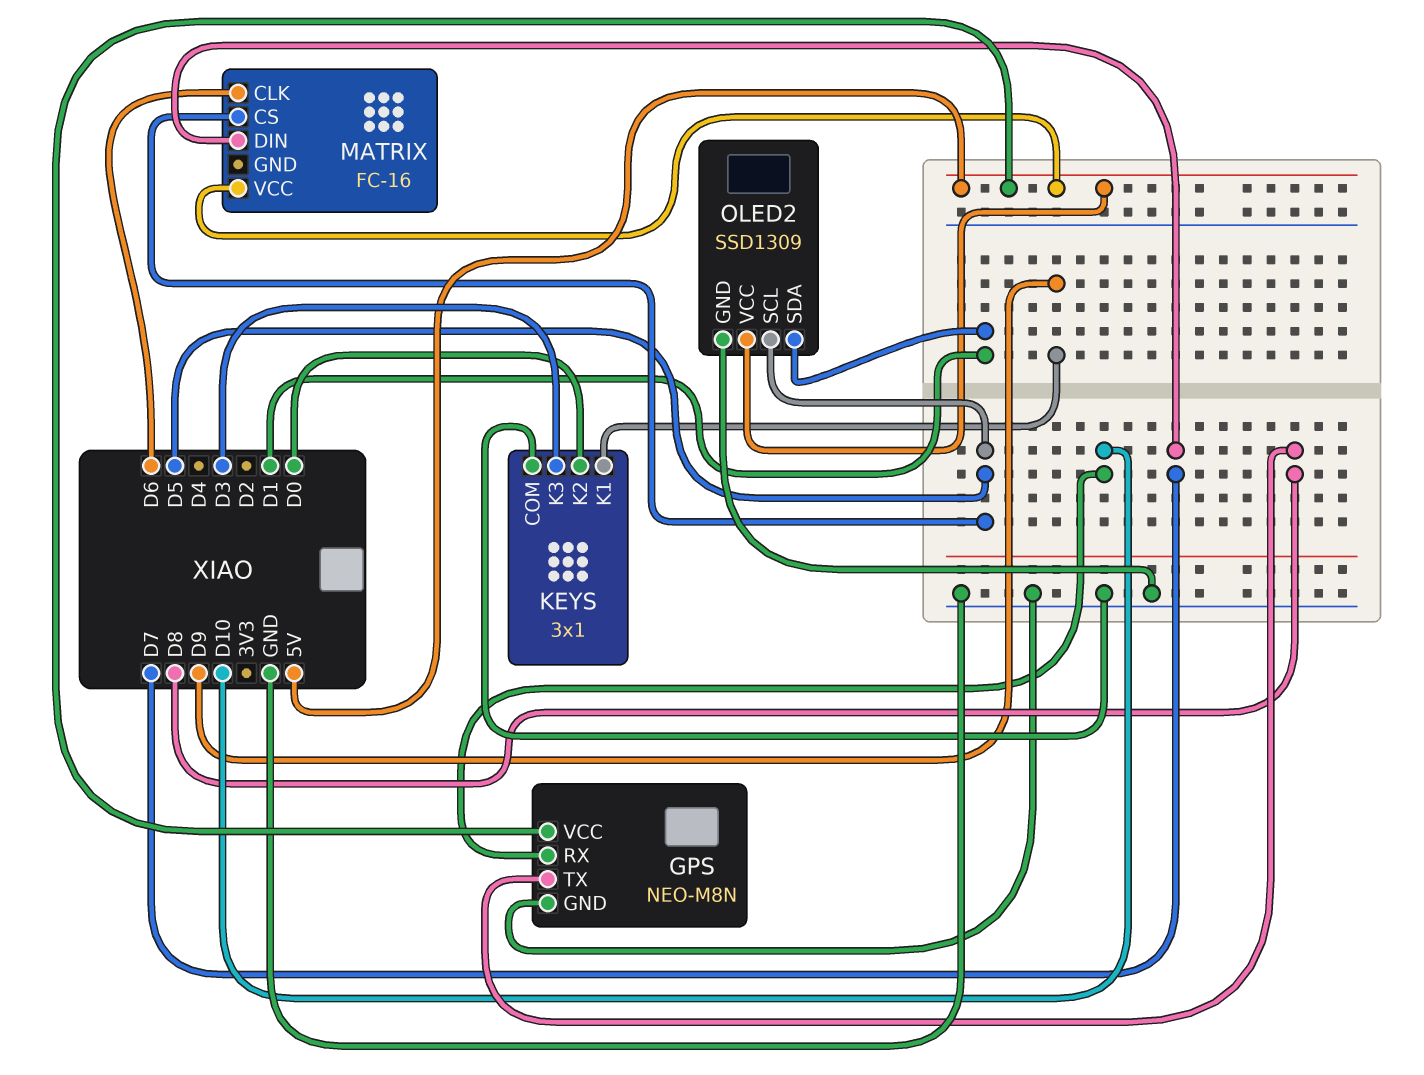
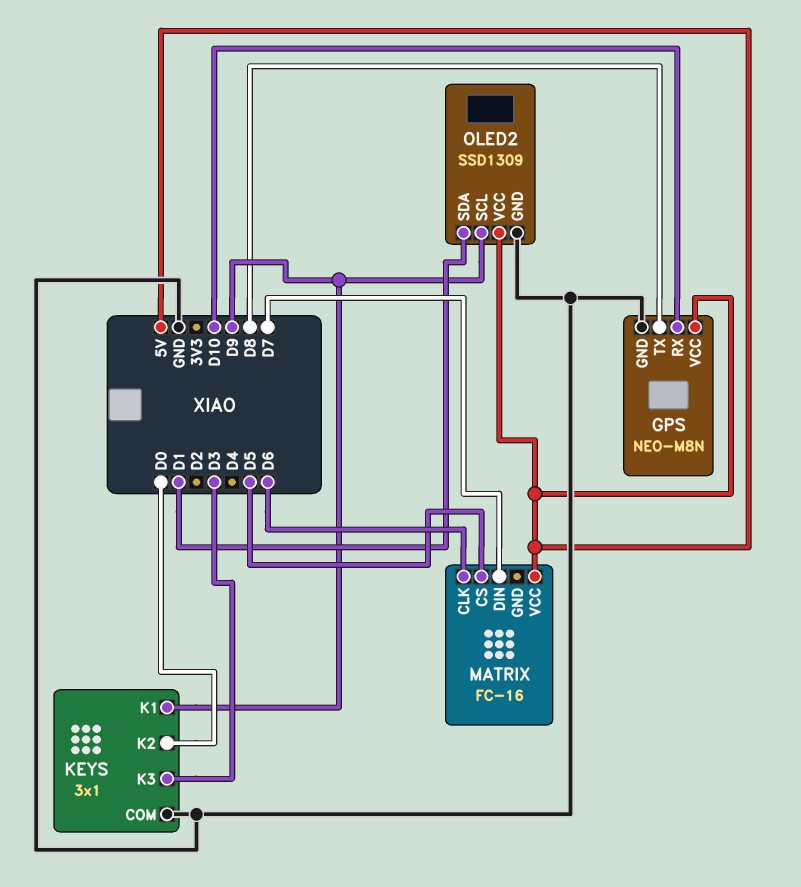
OLED2 pin SCL: D5 -> D9

